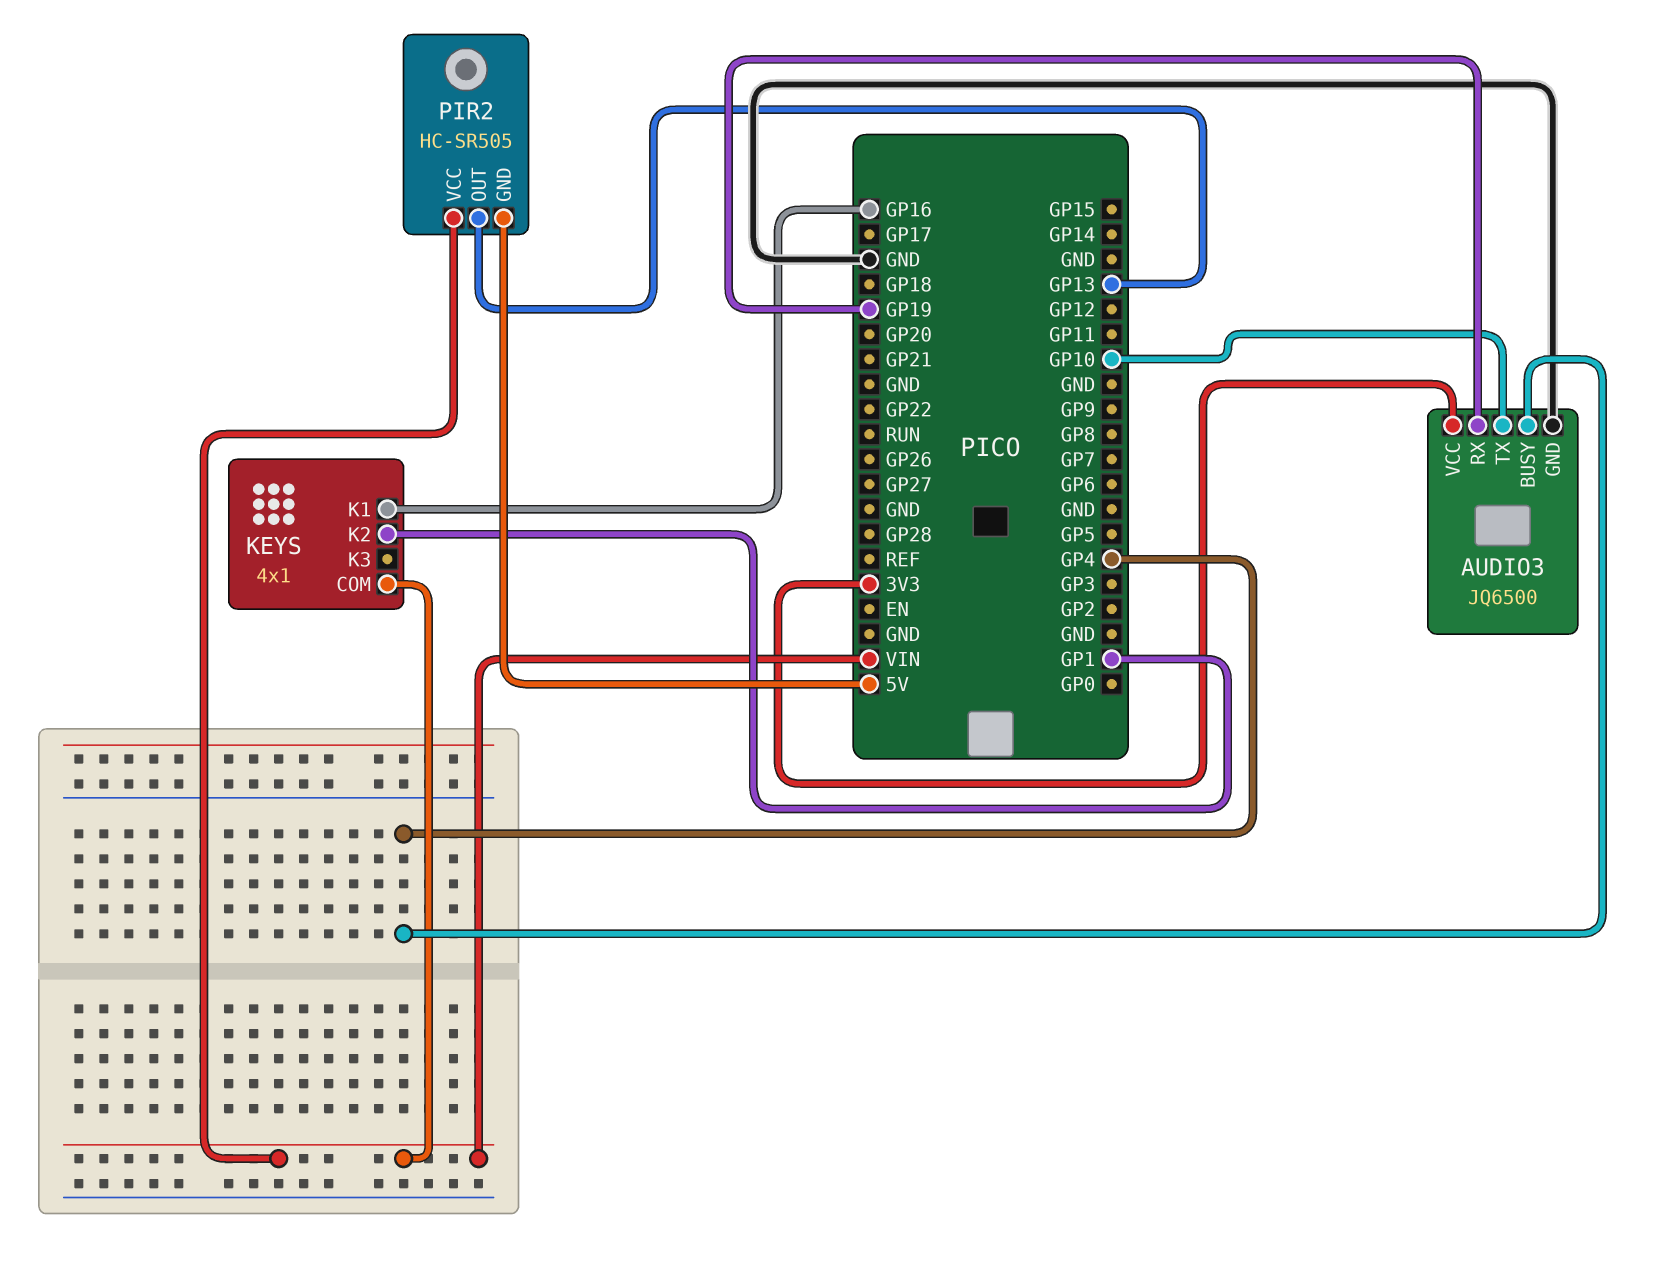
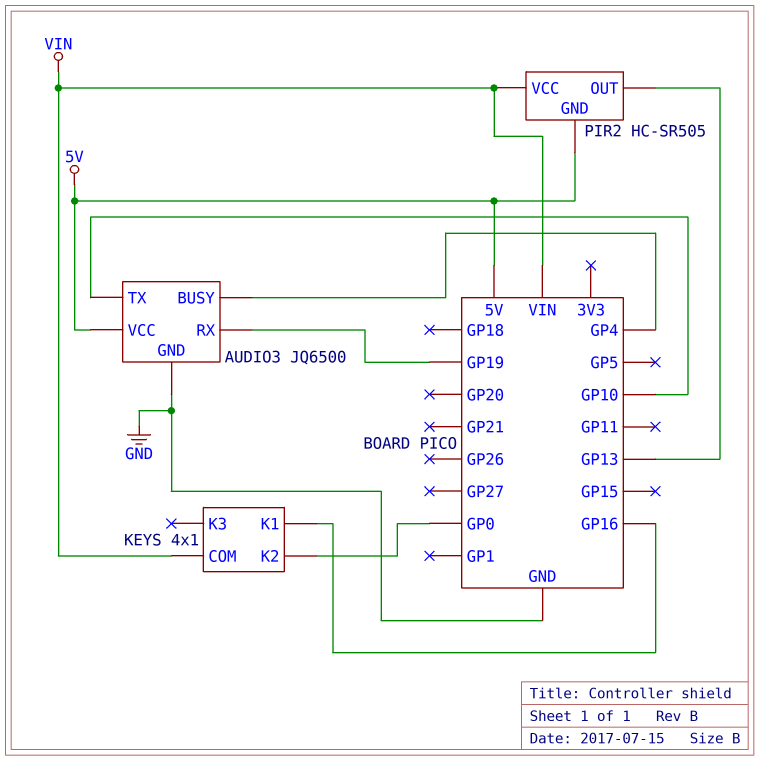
AUDIO3 pin VCC: 3V3 -> 5V
KEYS pin K2: GP1 -> GP0

